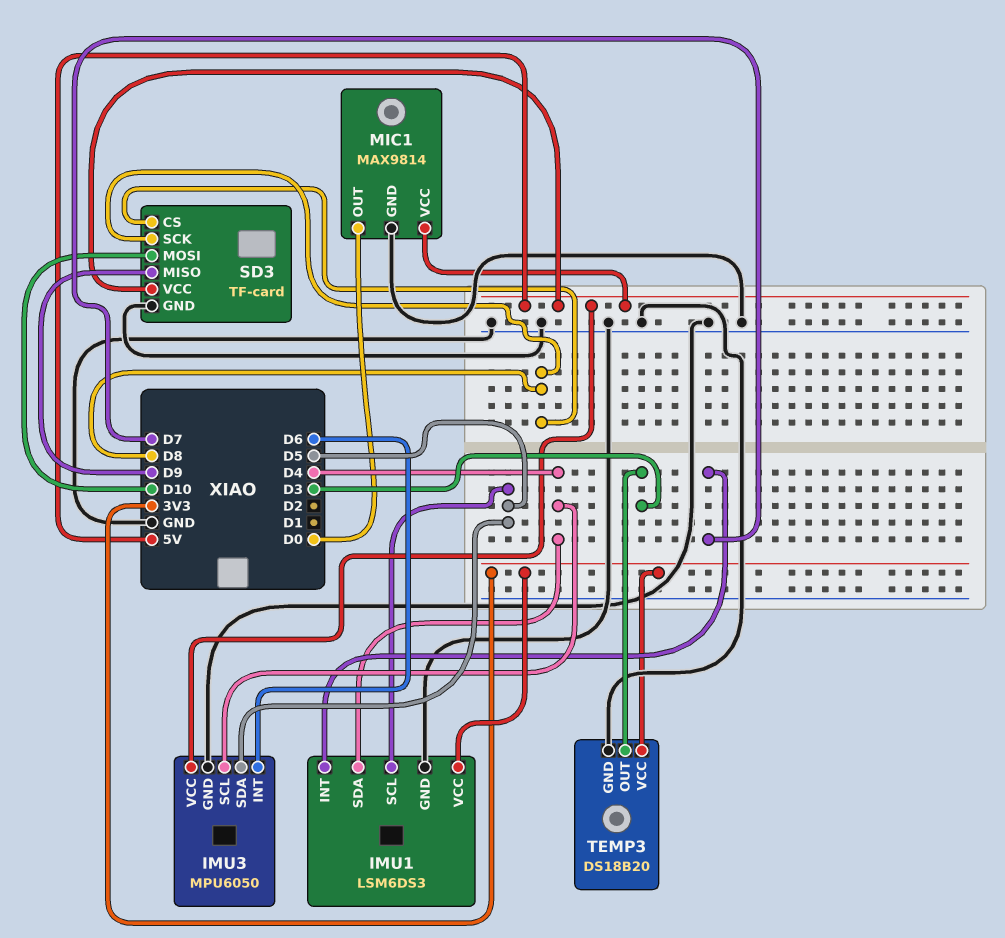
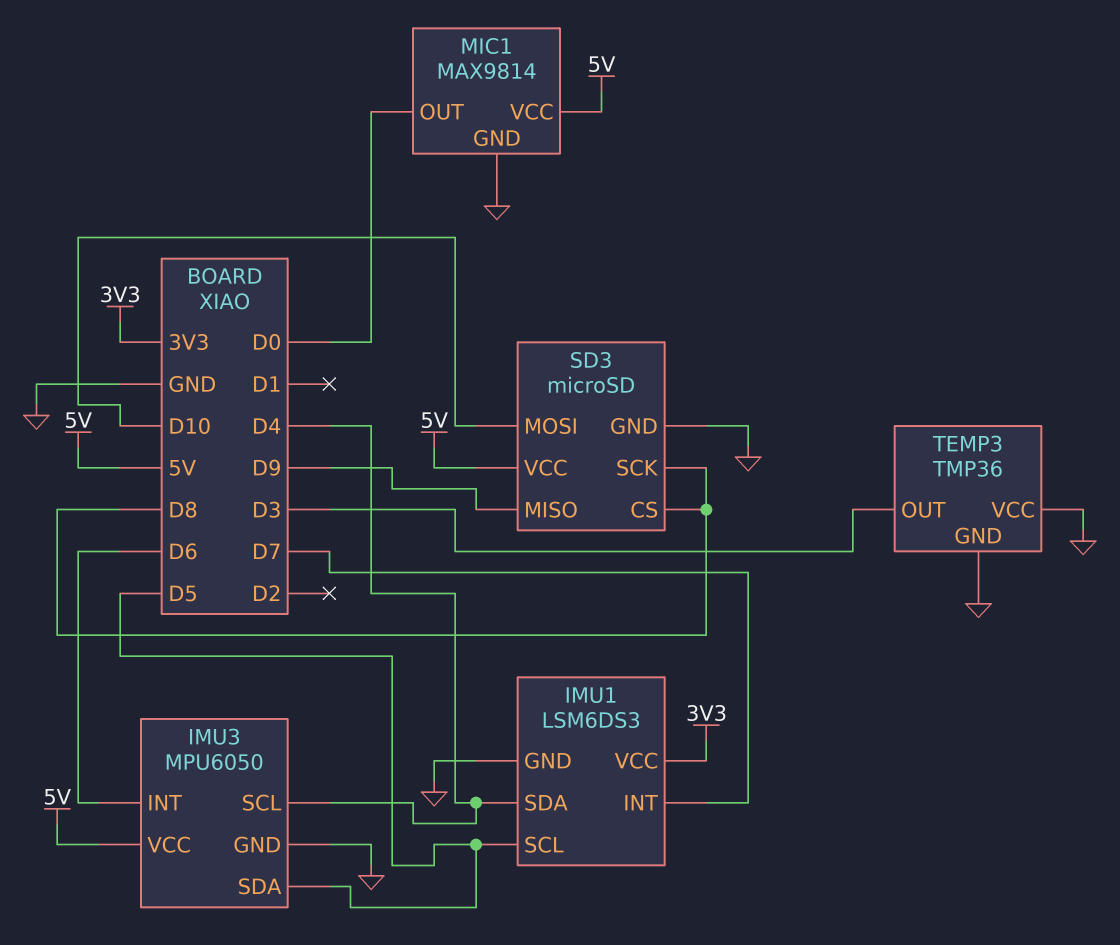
SD3: TF-card -> microSD
TEMP3: DS18B20 -> TMP36
TEMP3 pin VCC: 3V3 -> GND

